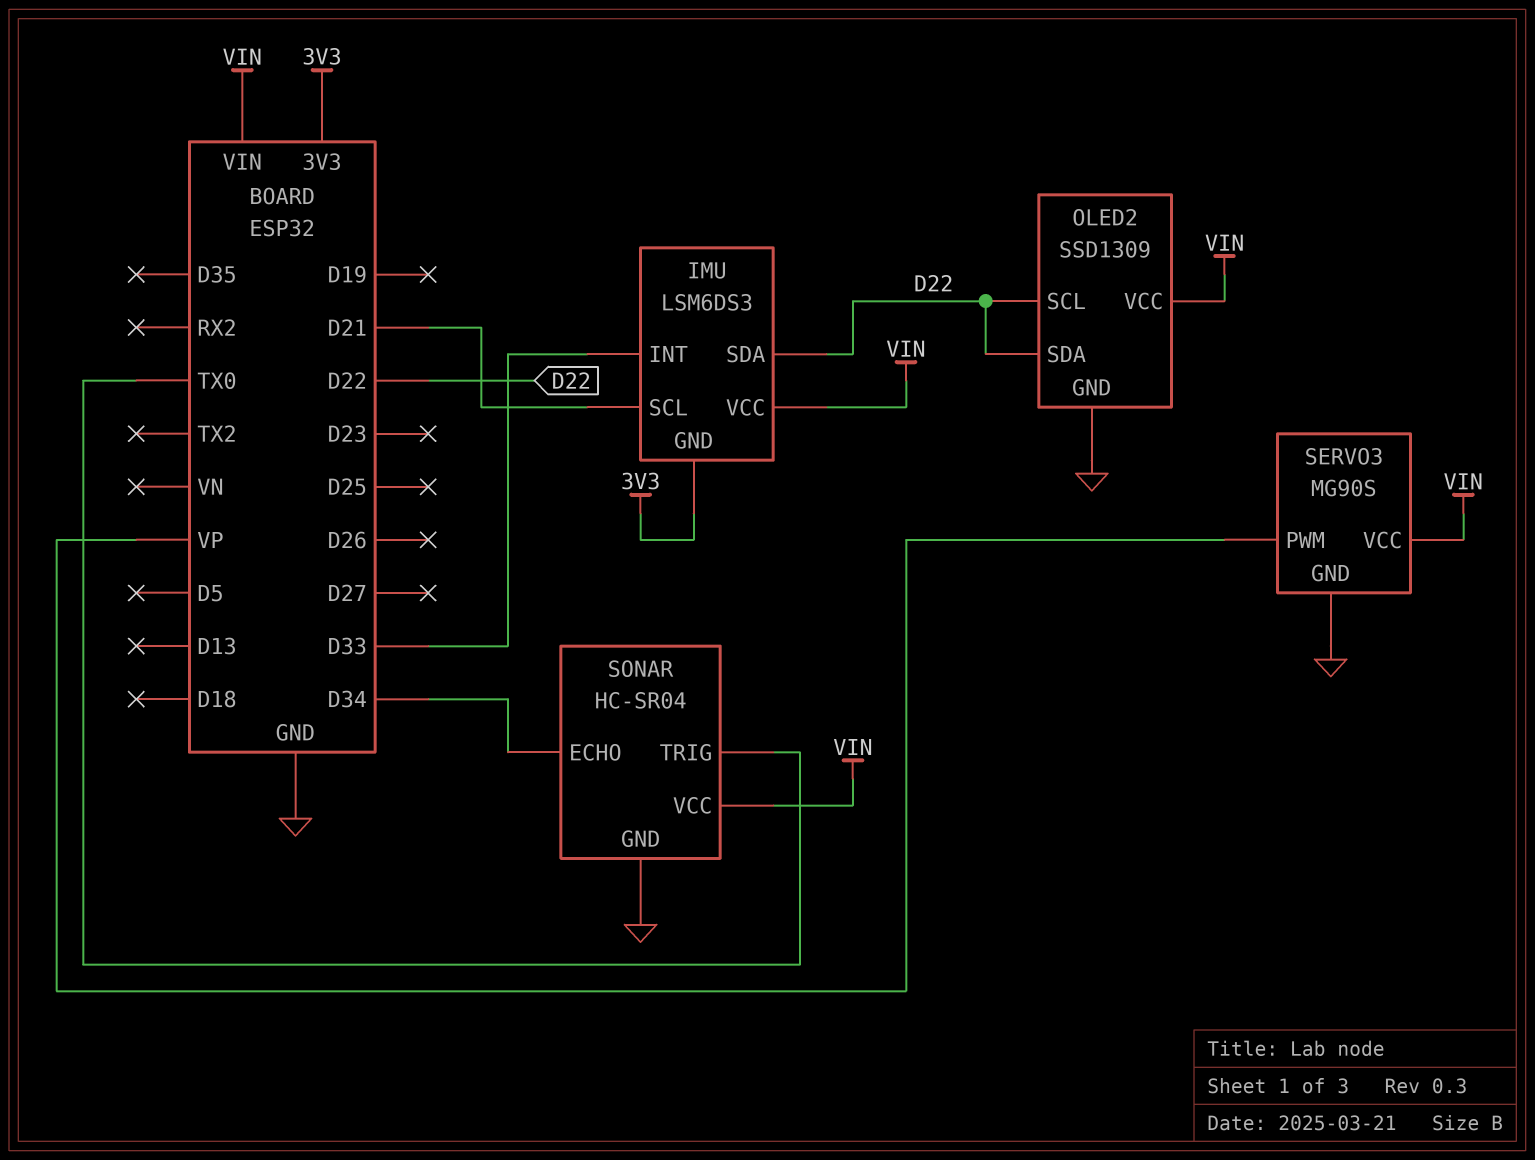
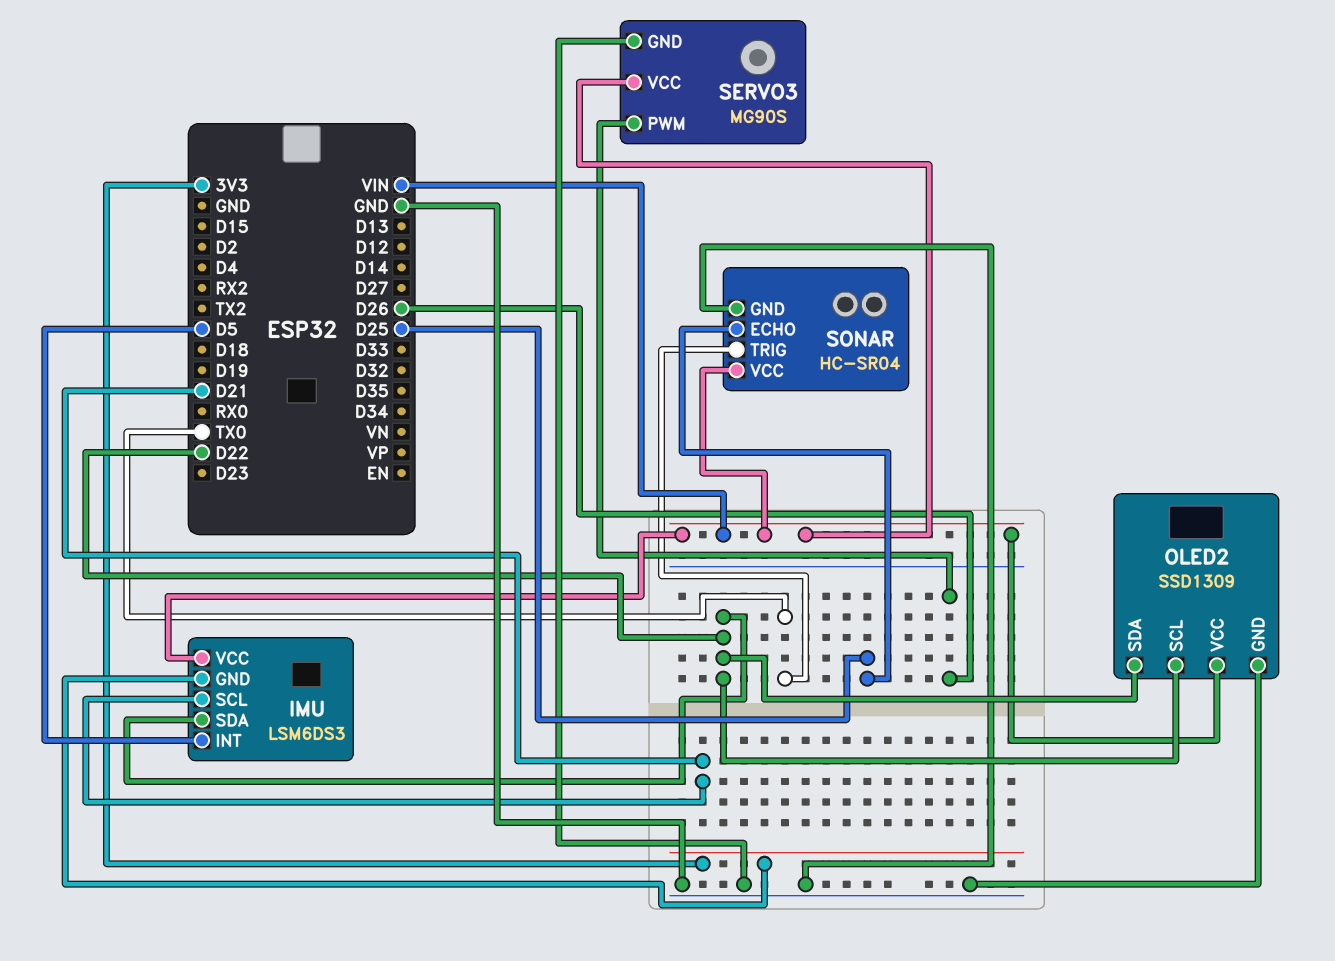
IMU pin INT: D33 -> D5
SERVO3 pin PWM: VP -> D26
SONAR pin ECHO: D34 -> D25

